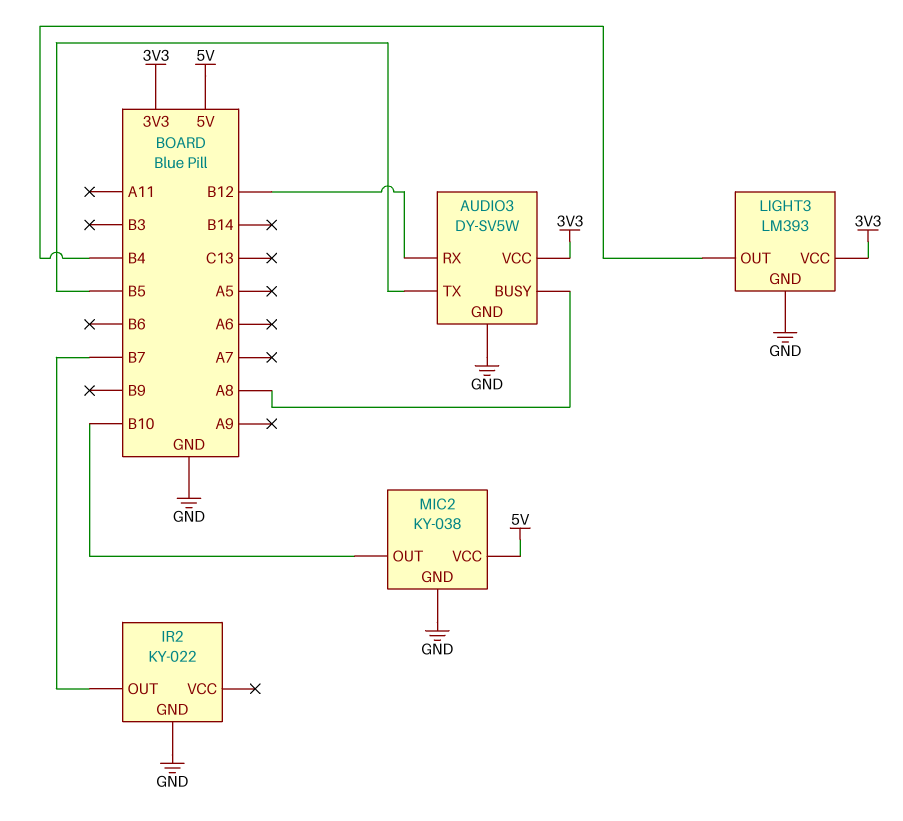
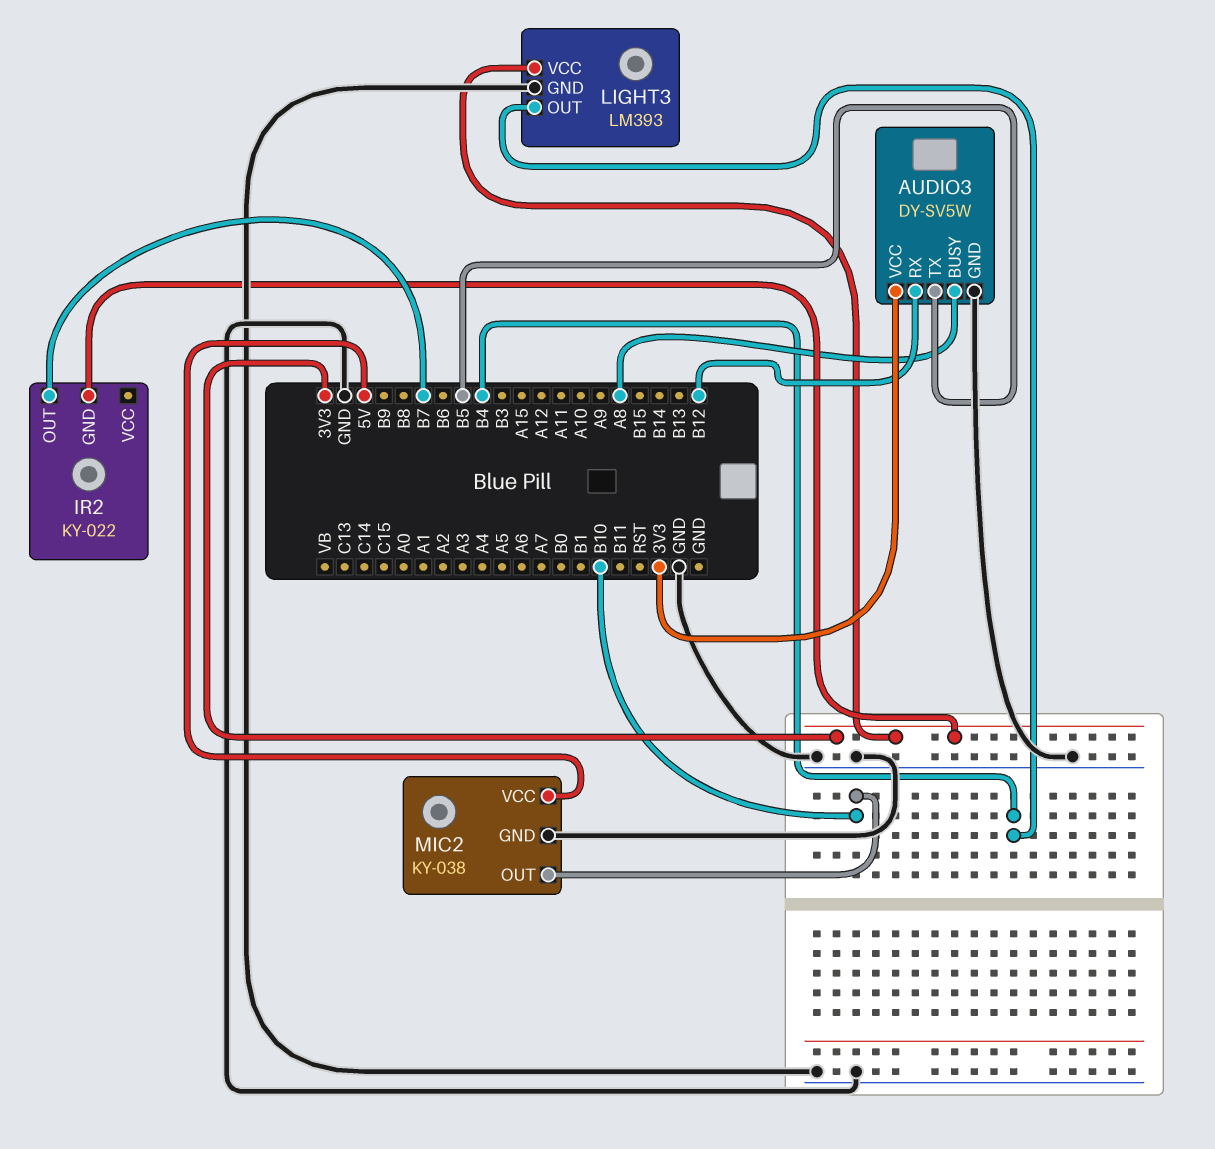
IR2 pin GND: GND -> 3V3

